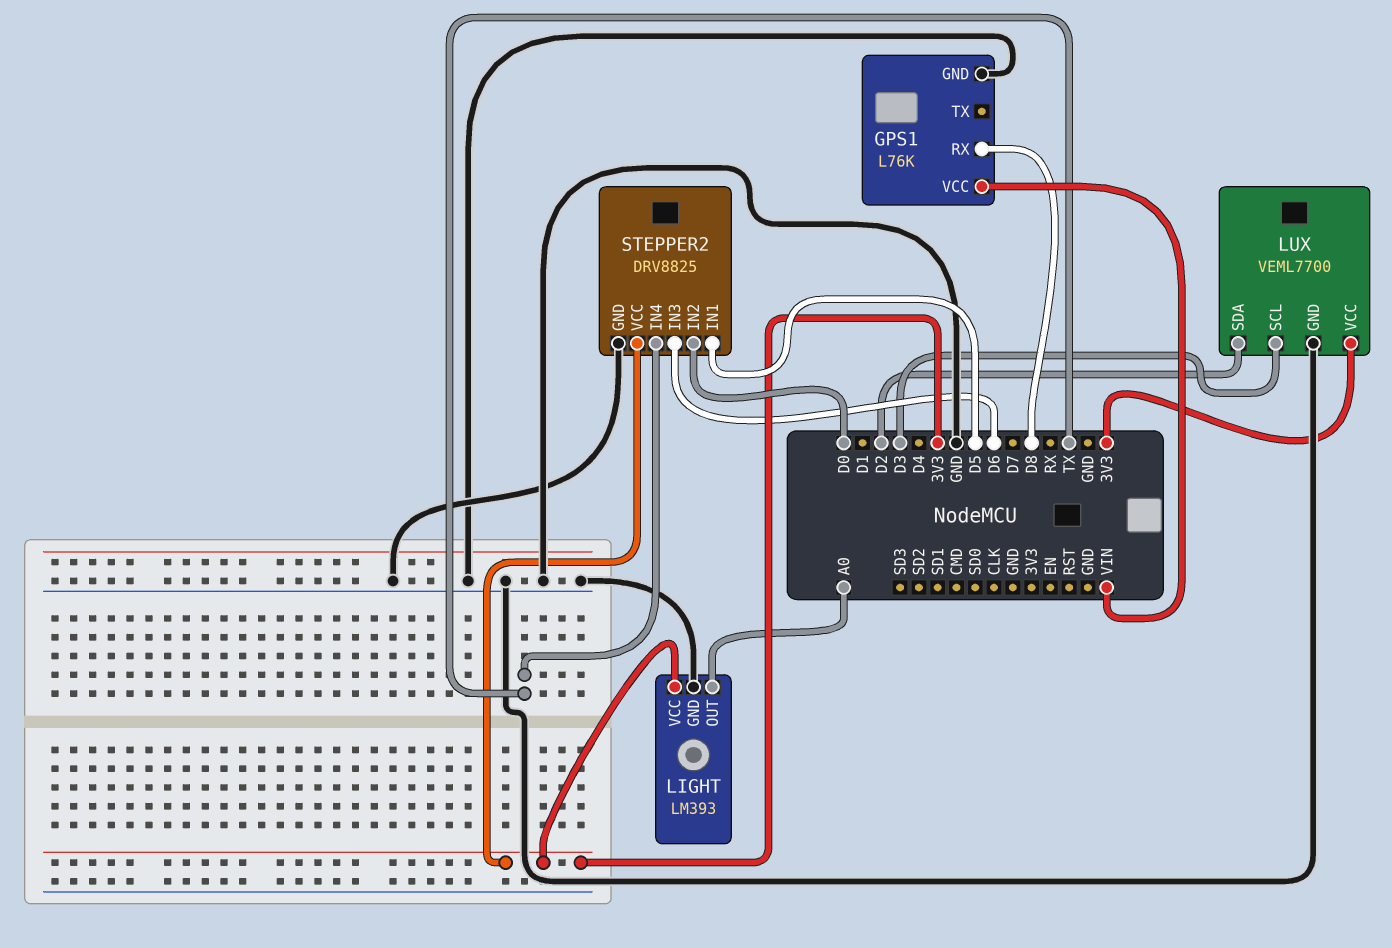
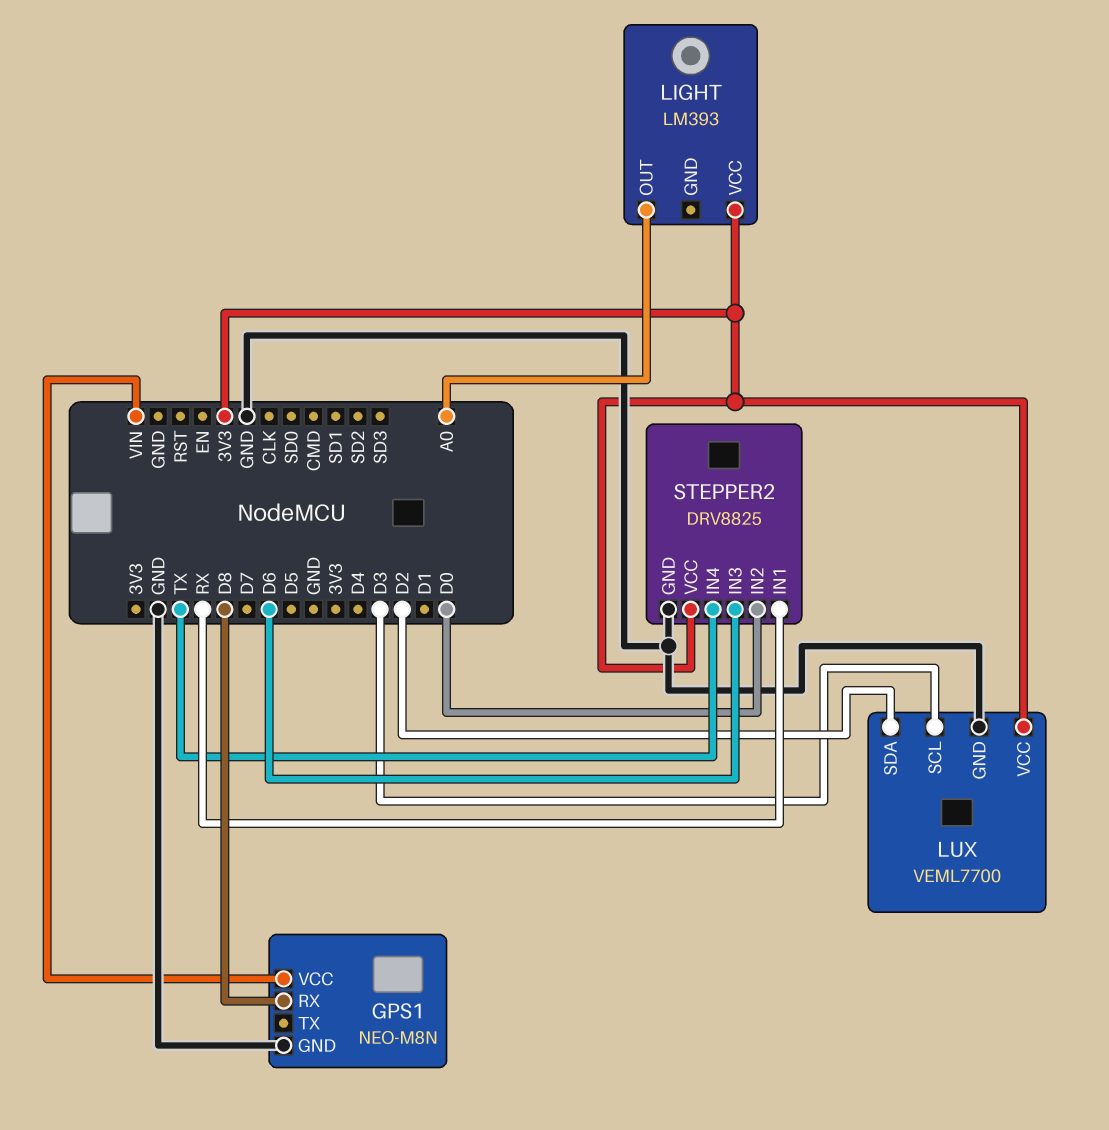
GPS1: L76K -> NEO-M8N
LIGHT pin GND: GND -> none
STEPPER2 pin IN1: D5 -> RX

